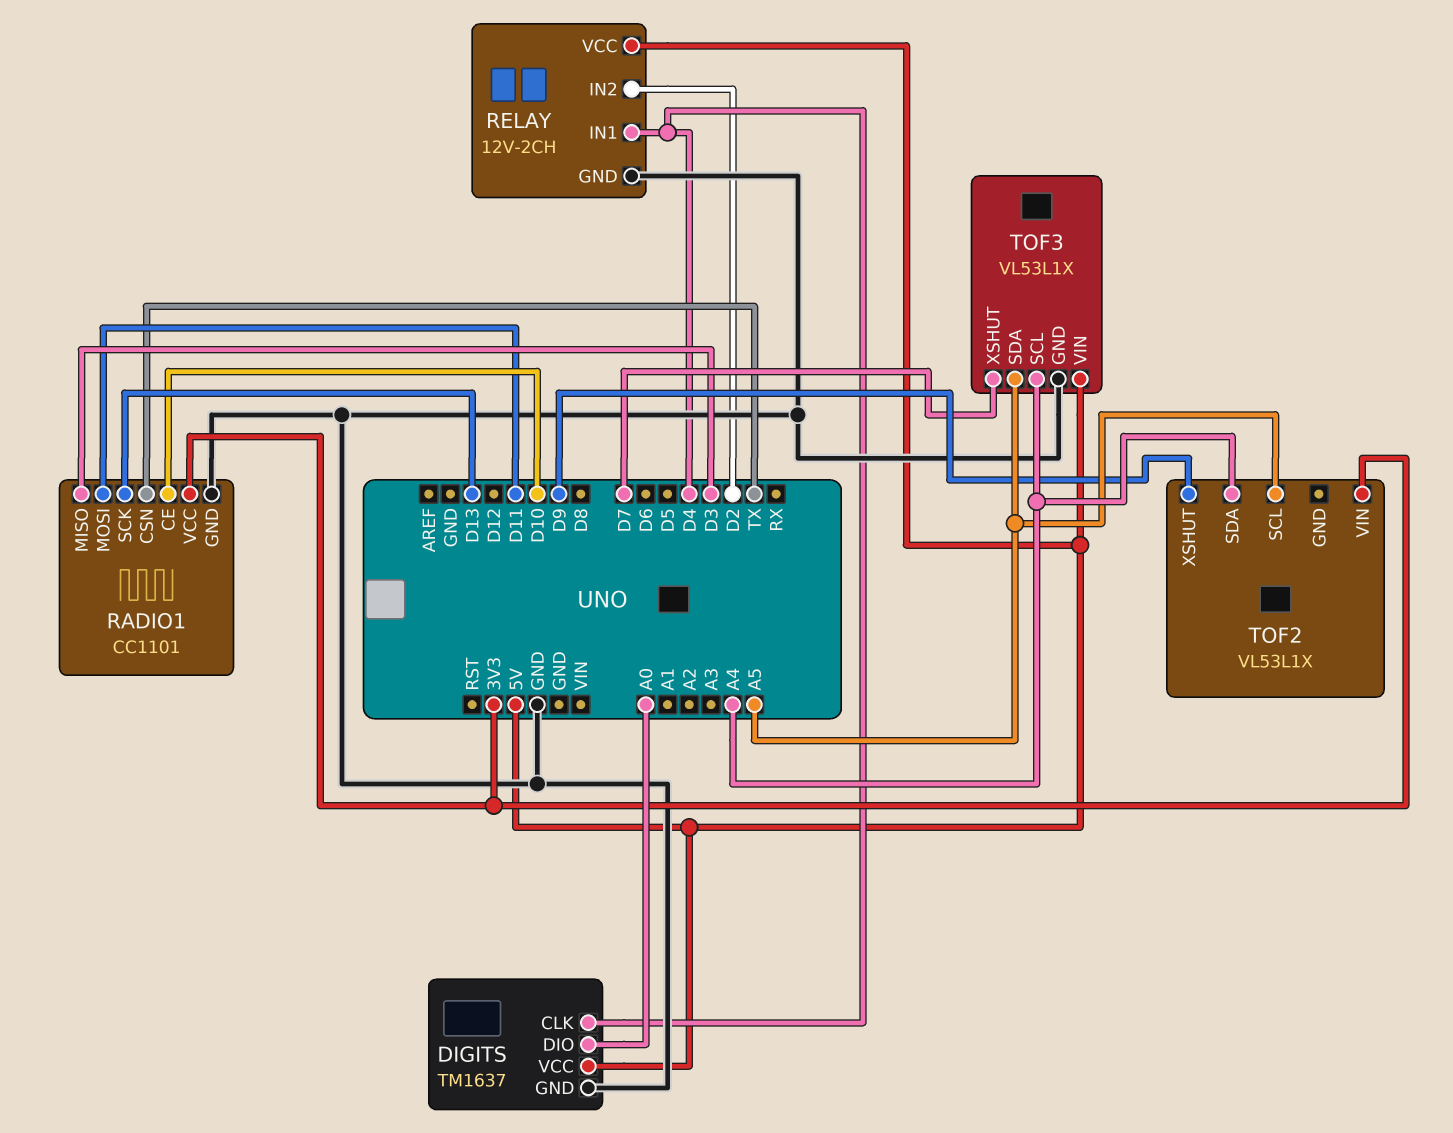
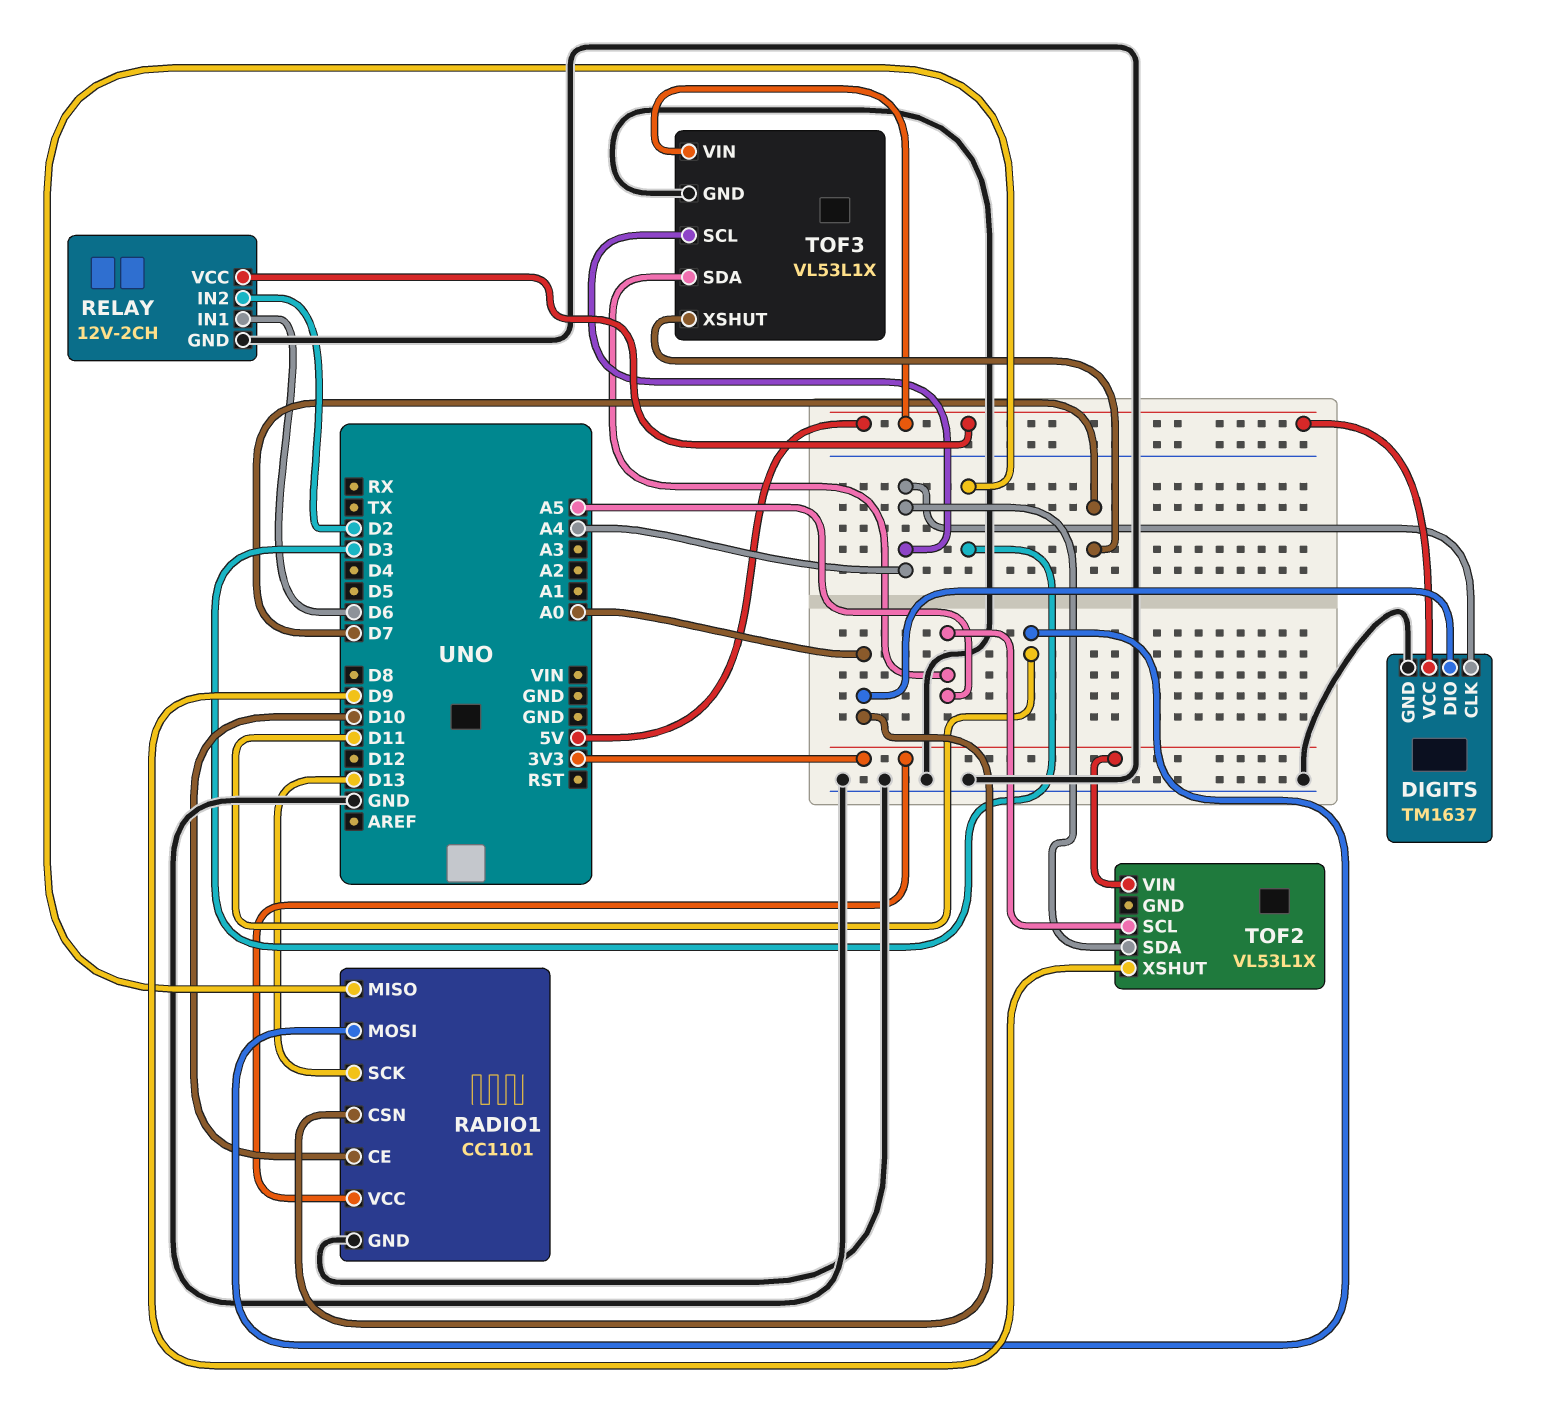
DIGITS pin CLK: D4 -> A4
RADIO1 pin CSN: TX -> A0
RELAY pin IN1: D4 -> D6

